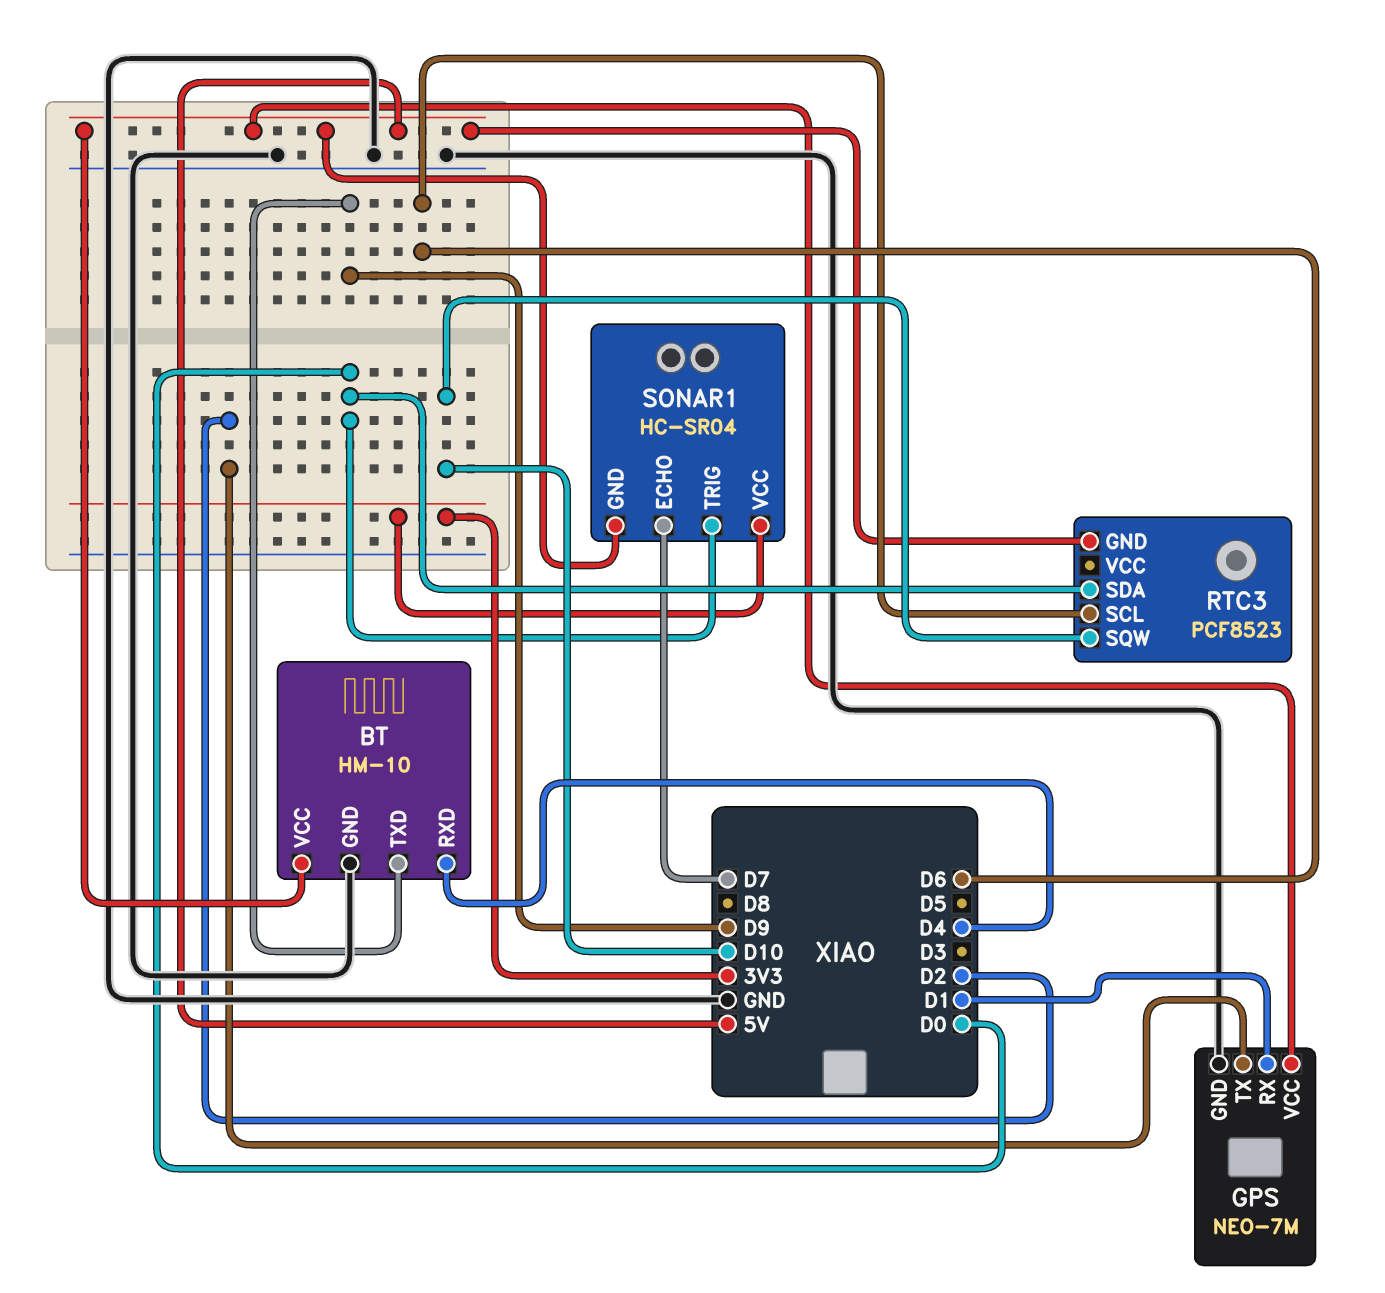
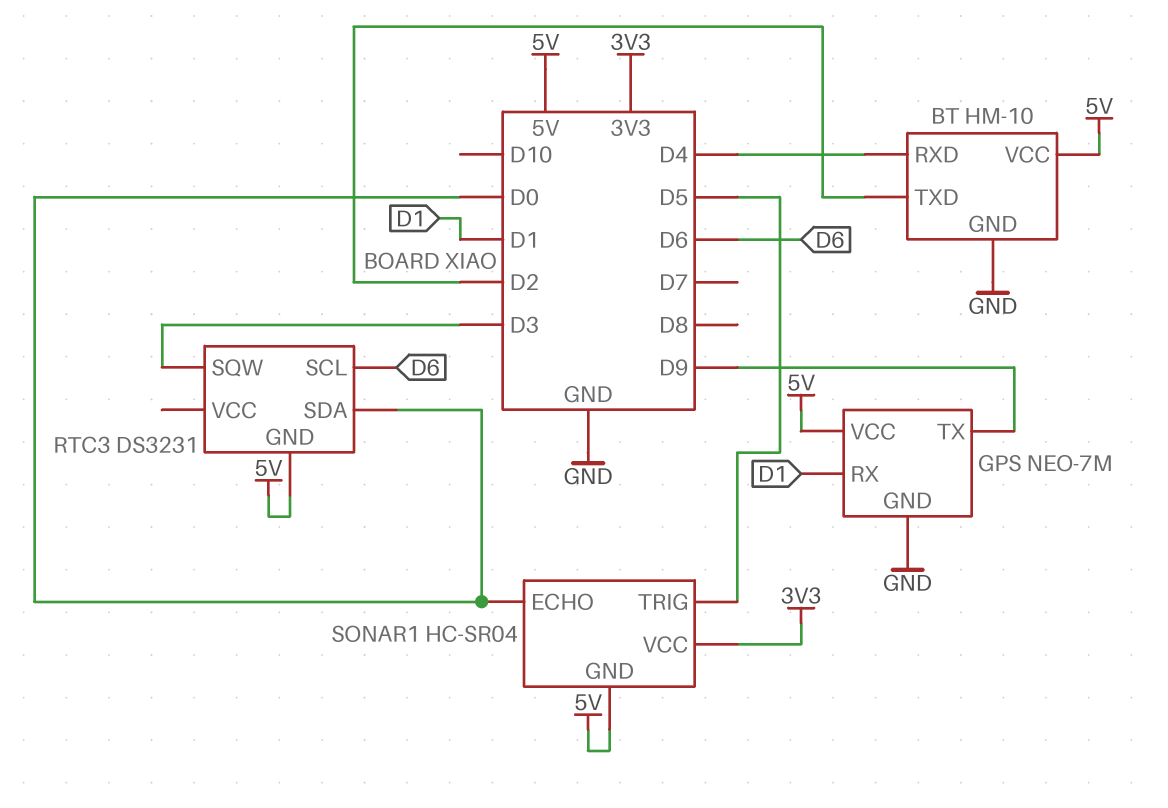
BT pin TXD: D9 -> D2
GPS pin TX: D2 -> D9
RTC3: PCF8523 -> DS3231
RTC3 pin SQW: D10 -> D3
SONAR1 pin ECHO: D7 -> D0
SONAR1 pin TRIG: D0 -> D5

